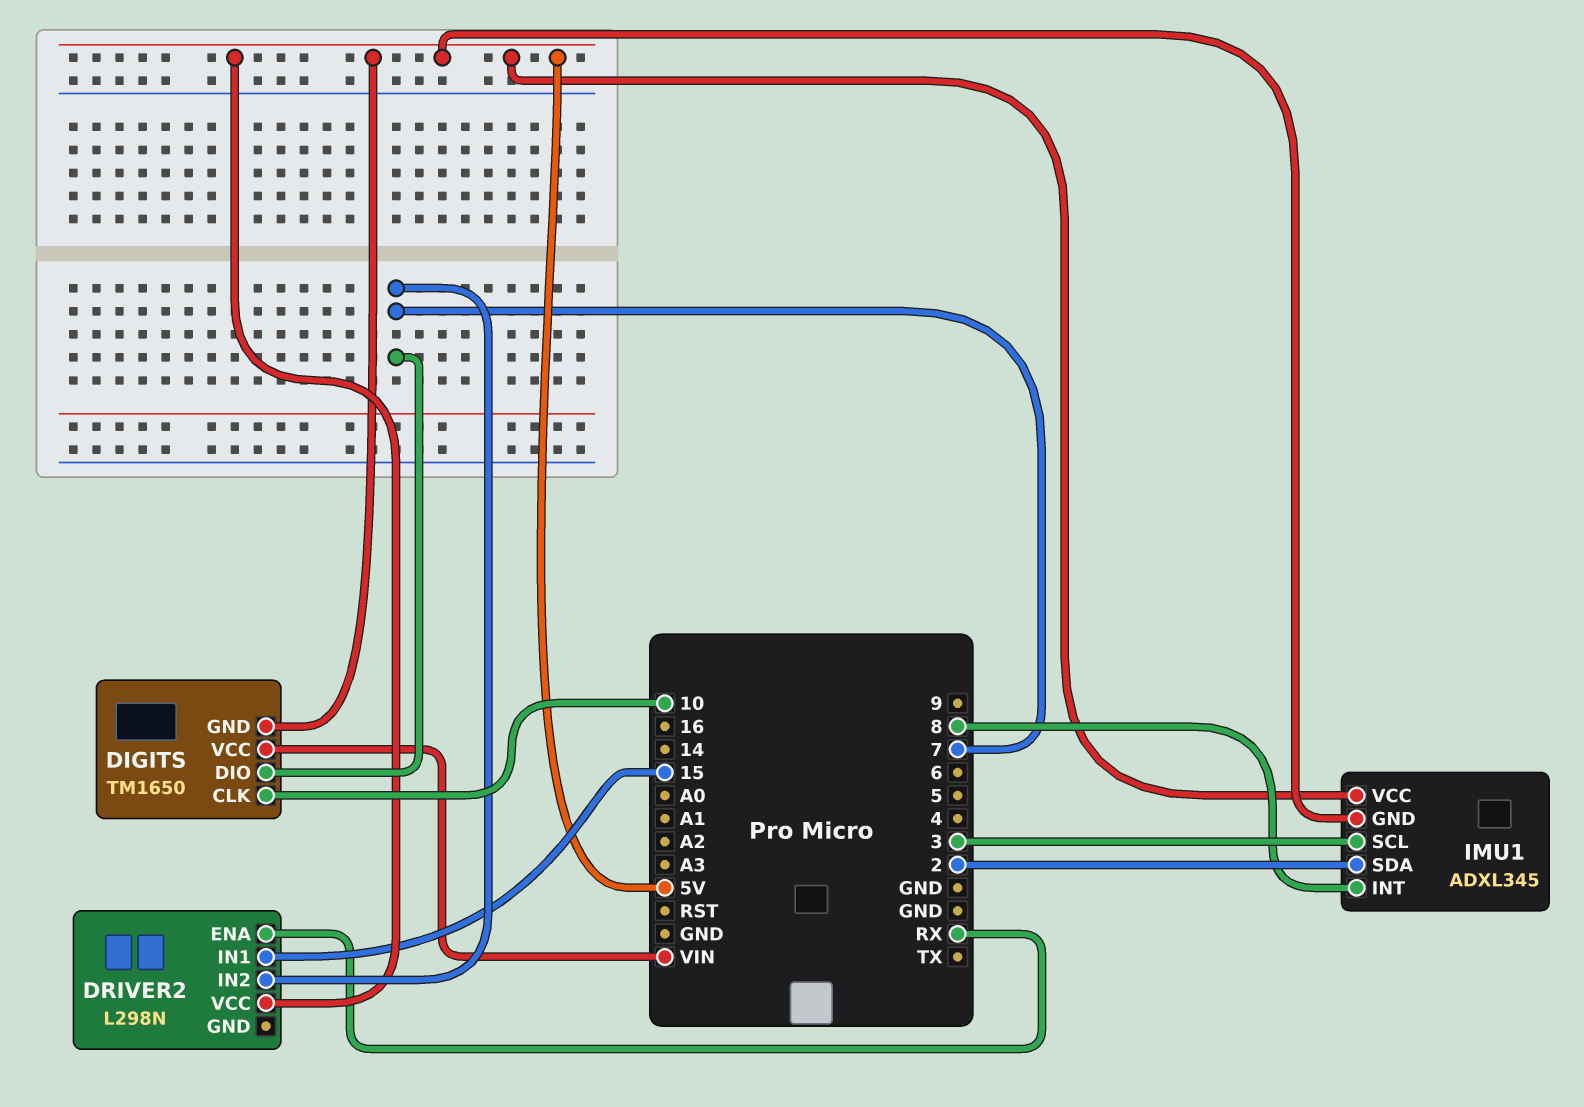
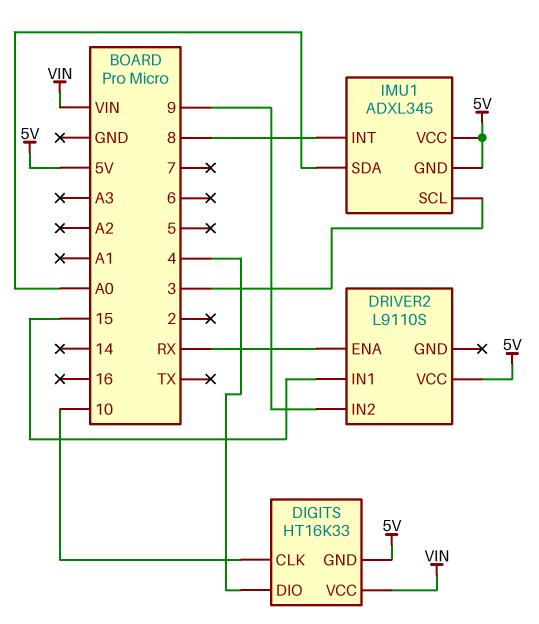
DIGITS: TM1650 -> HT16K33
DIGITS pin DIO: 7 -> 4
DRIVER2: L298N -> L9110S
DRIVER2 pin IN2: 7 -> 9
IMU1 pin SDA: 2 -> A0

